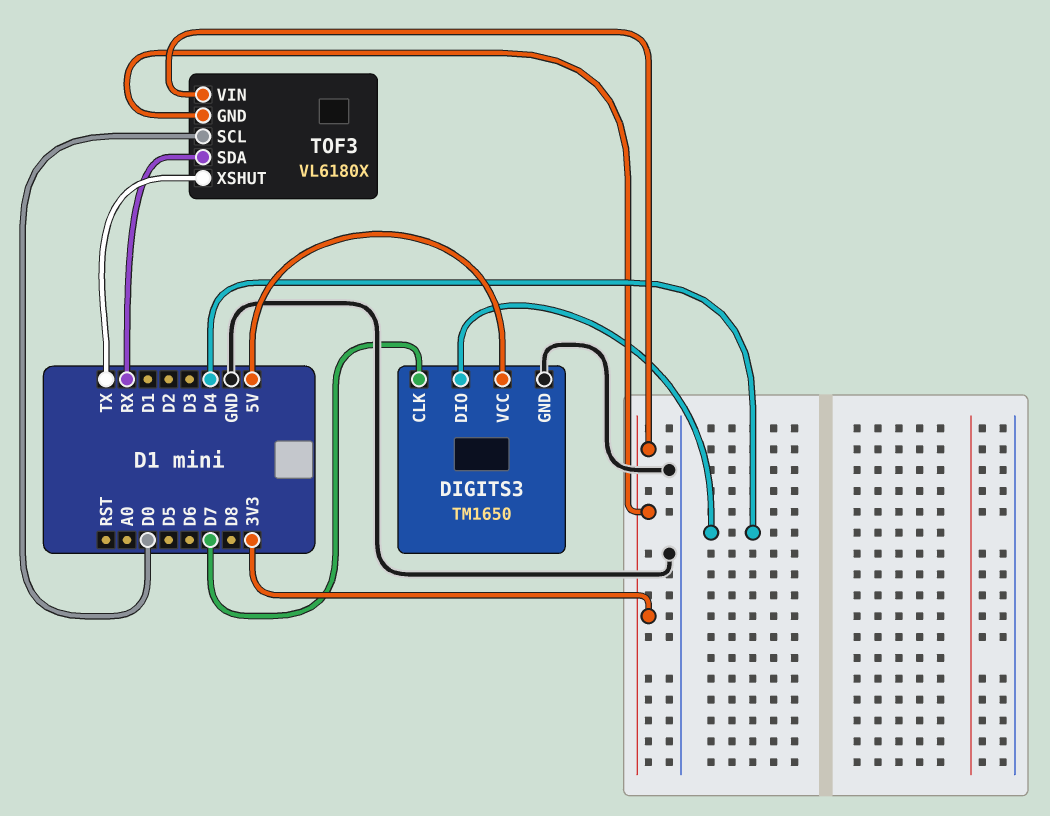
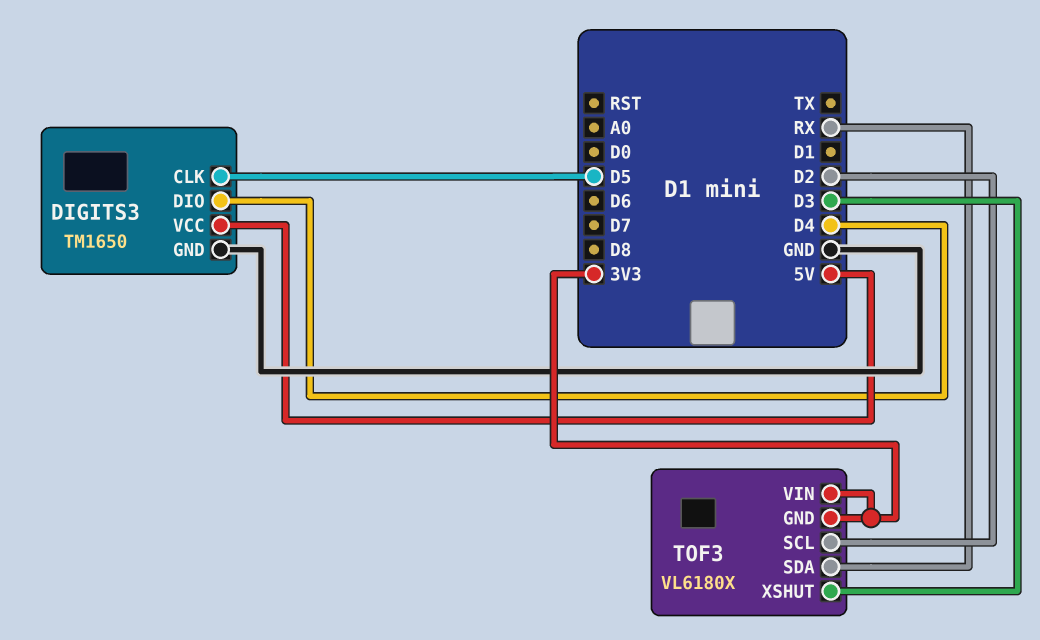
DIGITS3 pin CLK: D7 -> D5
TOF3 pin SCL: D0 -> D2
TOF3 pin XSHUT: TX -> D3

